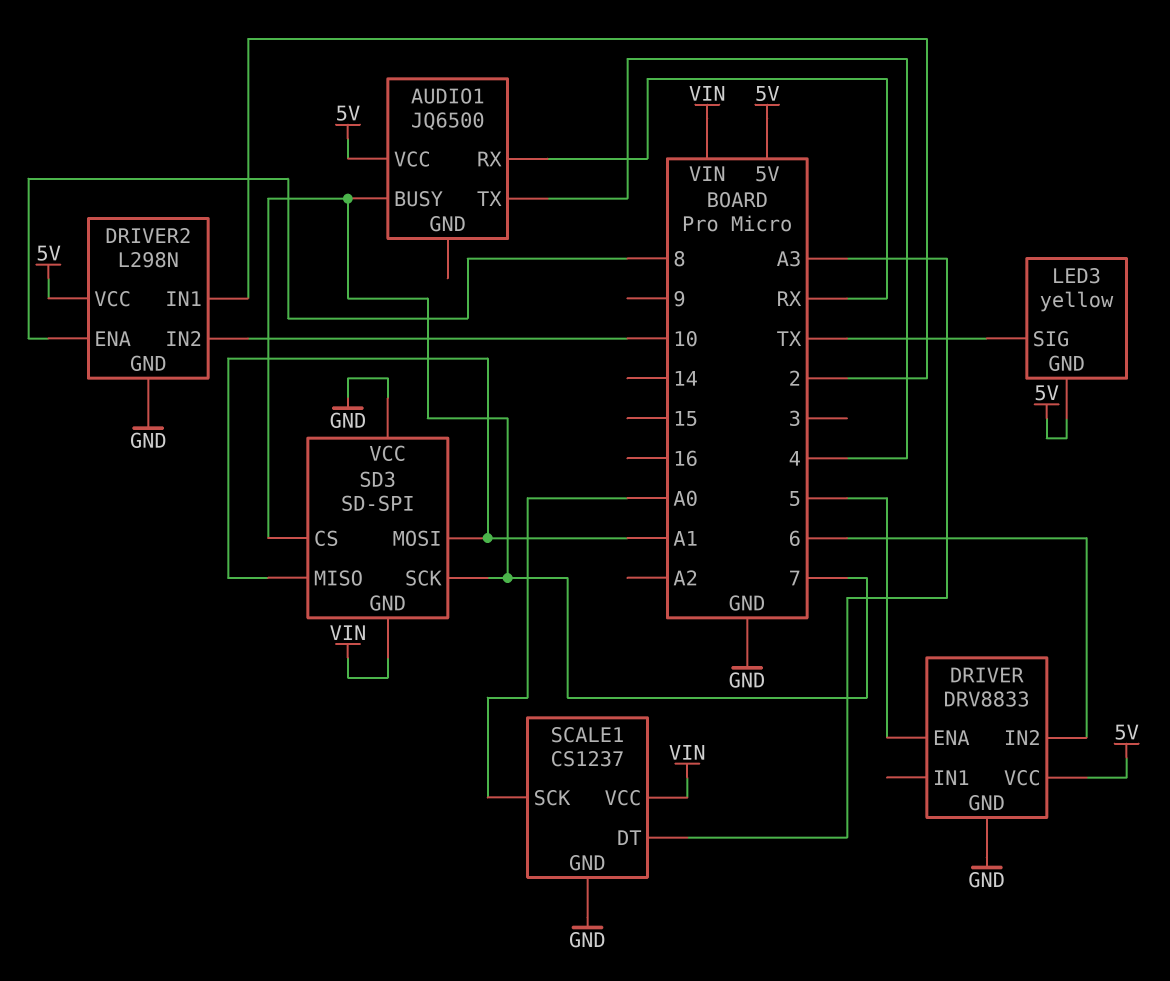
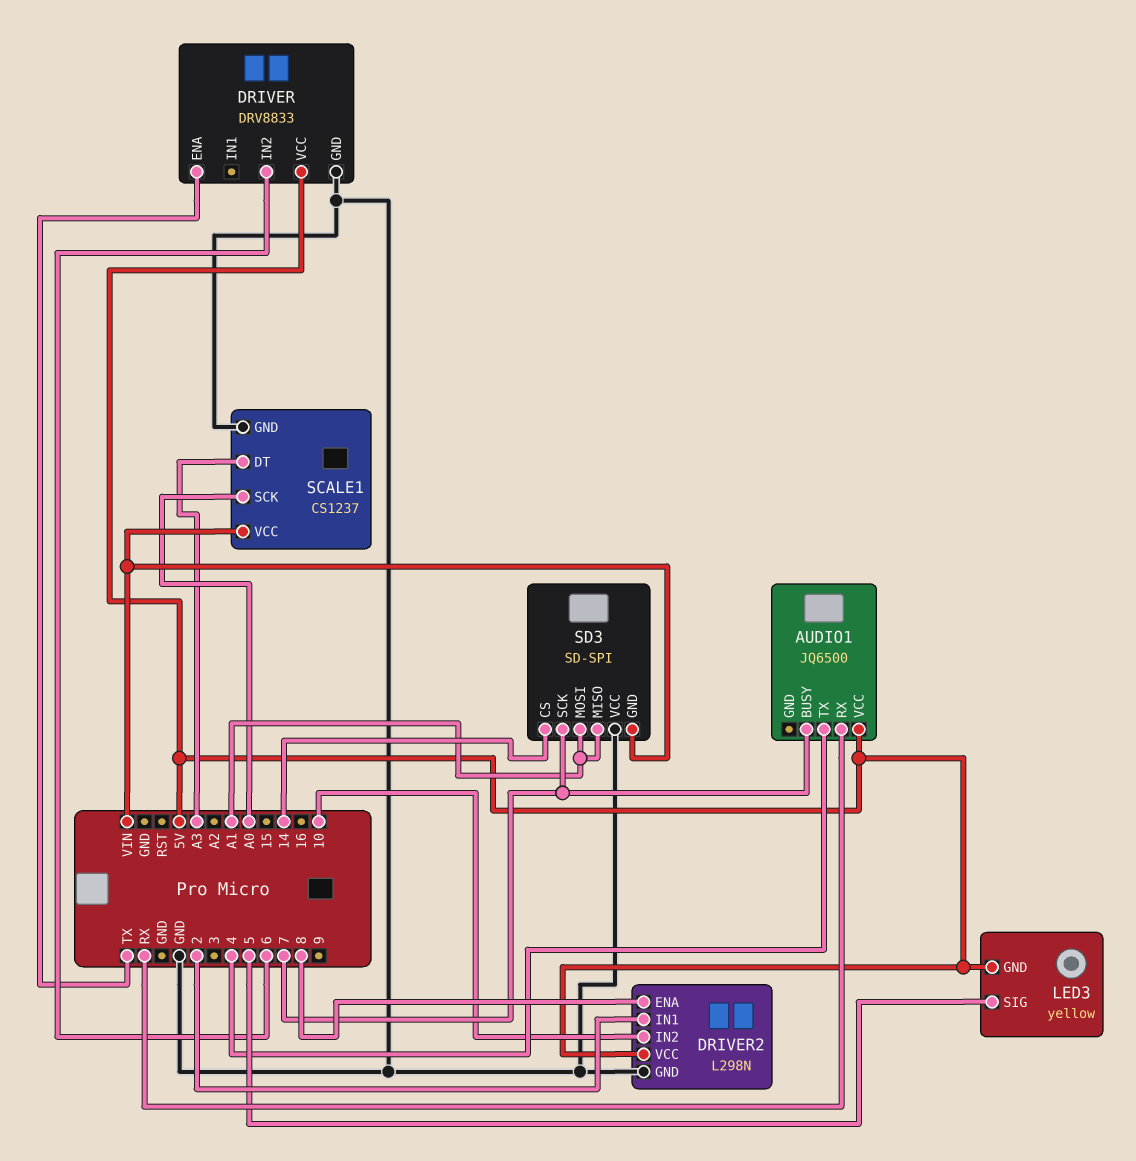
DRIVER pin ENA: 5 -> TX
LED3 pin SIG: TX -> 5
SD3 pin CS: 7 -> 14

